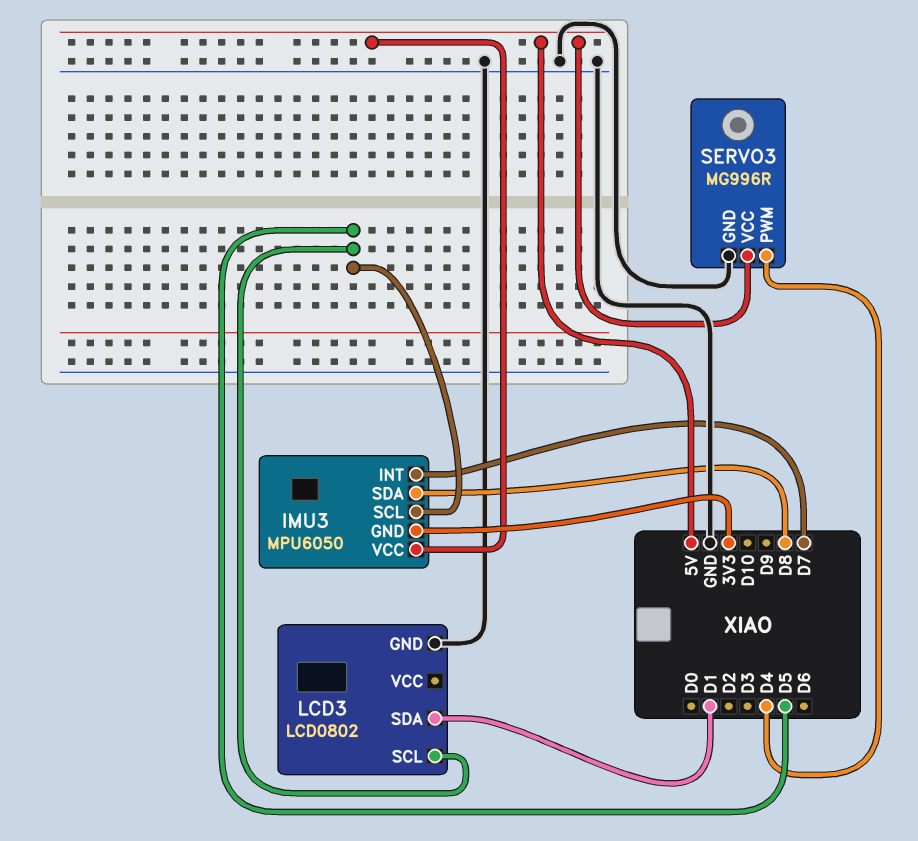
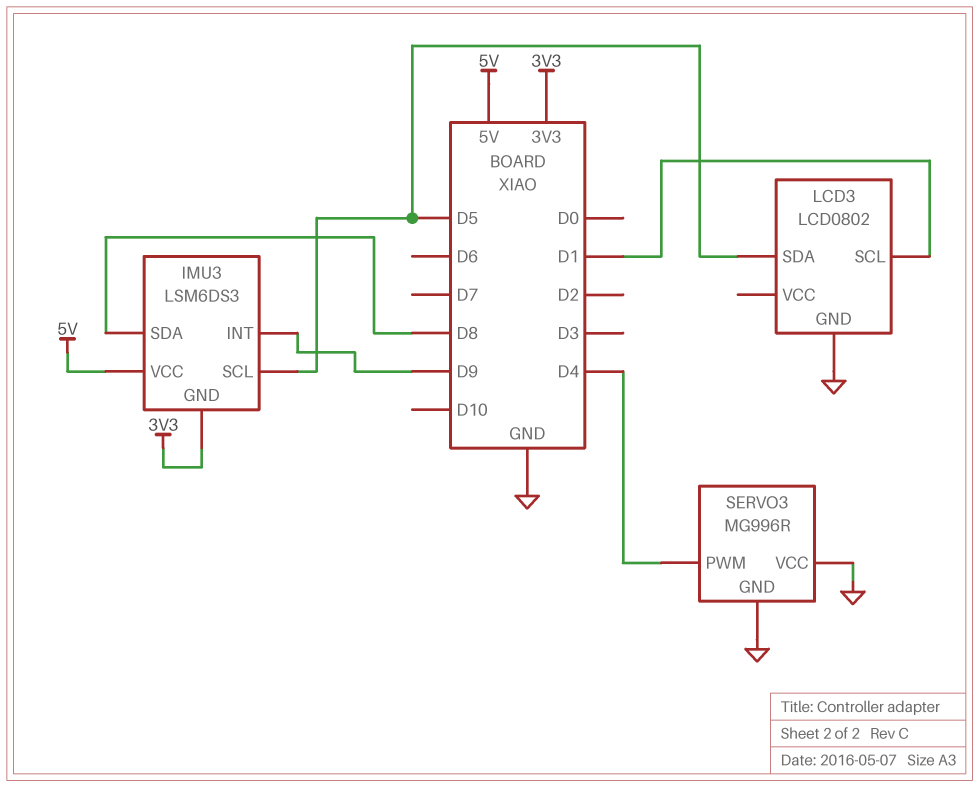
IMU3: MPU6050 -> LSM6DS3
IMU3 pin INT: D7 -> D9
LCD3 pin SCL: D5 -> D1
LCD3 pin SDA: D1 -> D5
SERVO3 pin VCC: 5V -> GND

